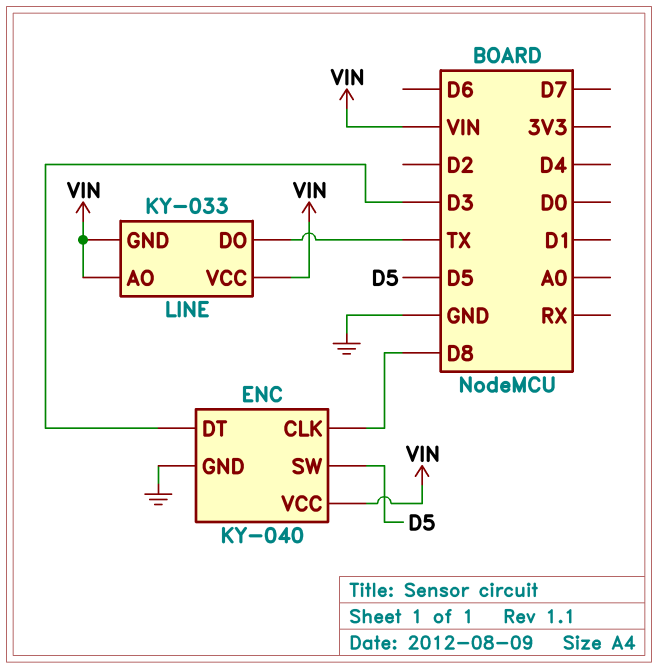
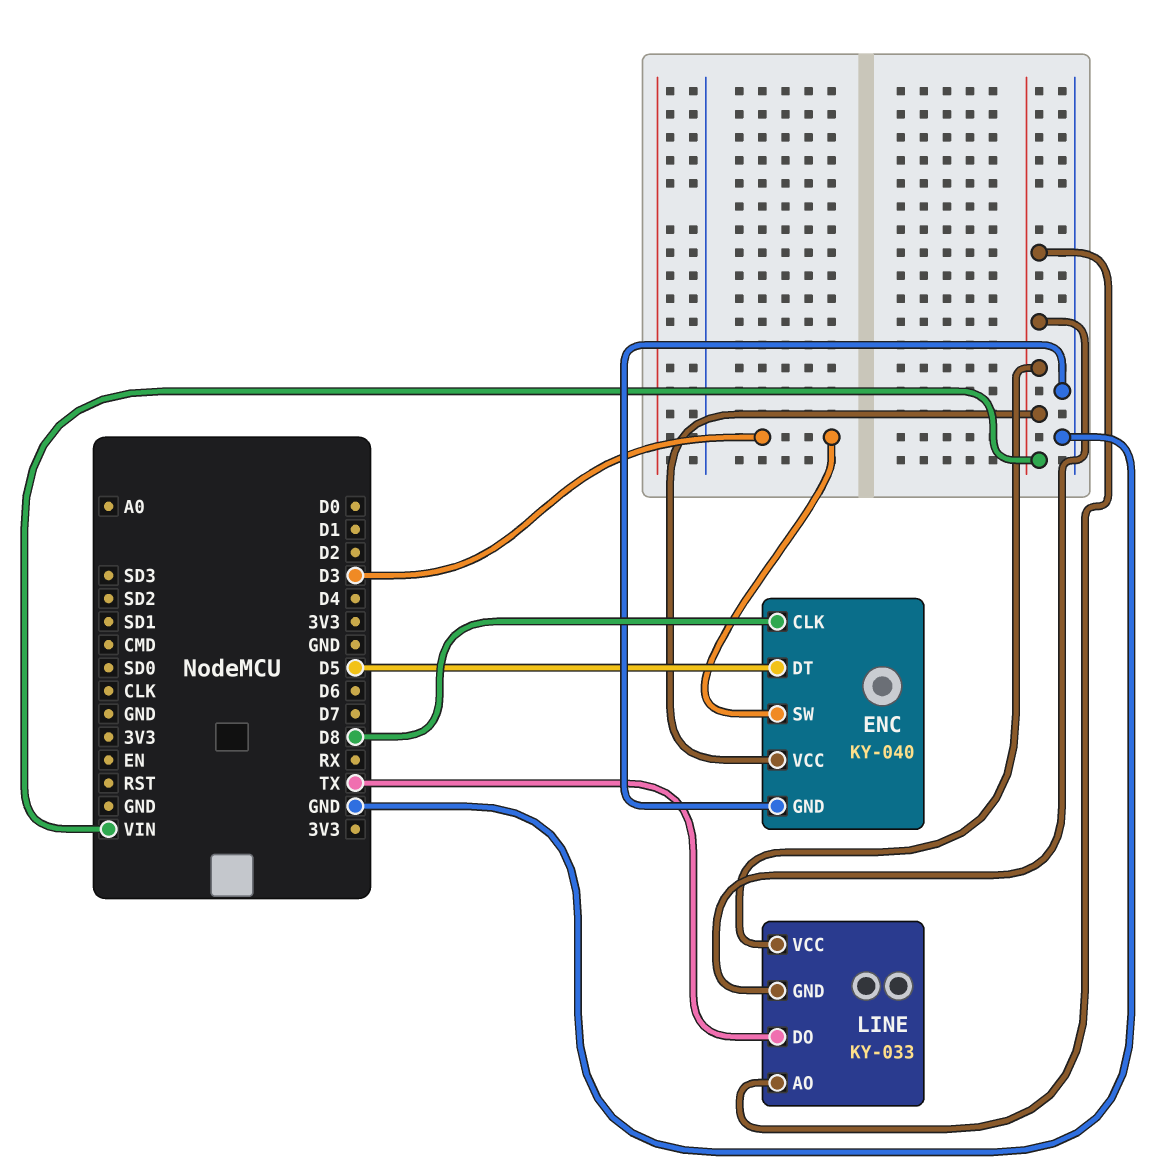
ENC pin DT: D3 -> D5
ENC pin SW: D5 -> D3

